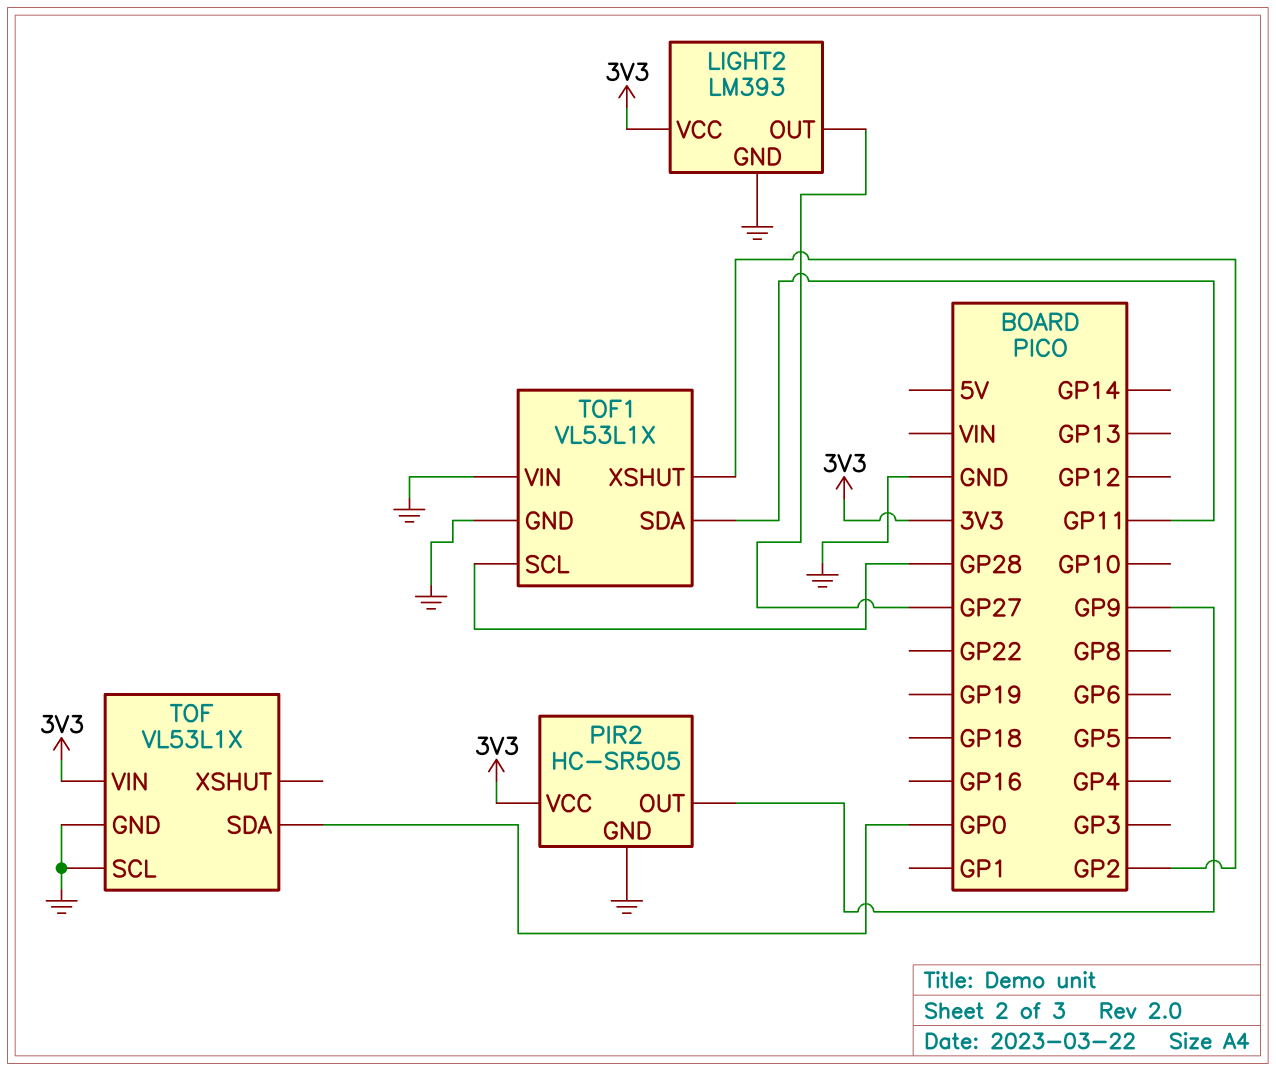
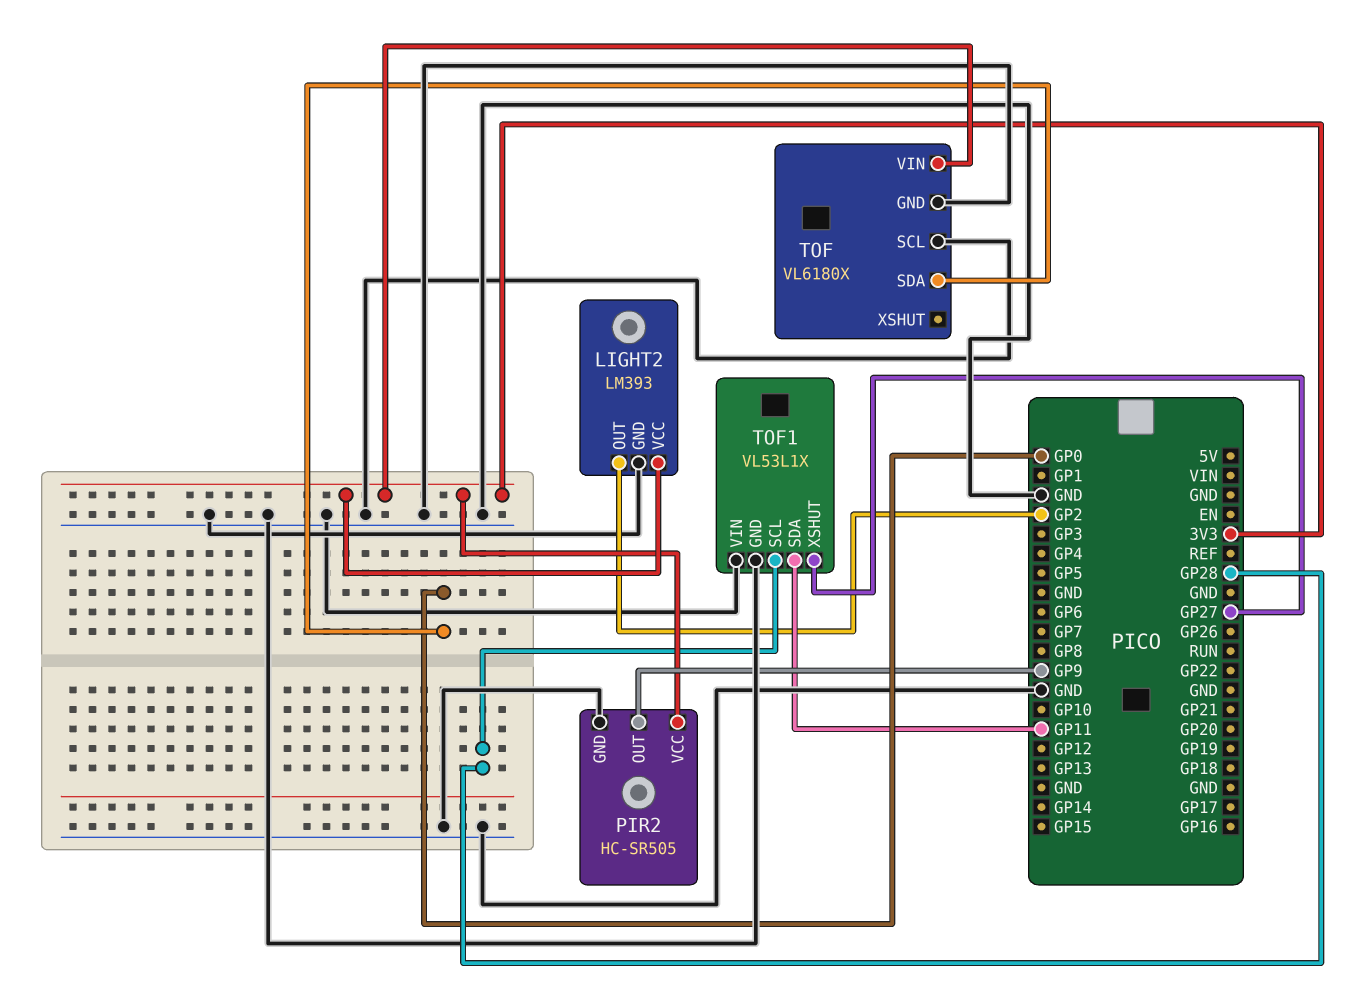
LIGHT2 pin OUT: GP27 -> GP2
TOF: VL53L1X -> VL6180X
TOF1 pin XSHUT: GP2 -> GP27

